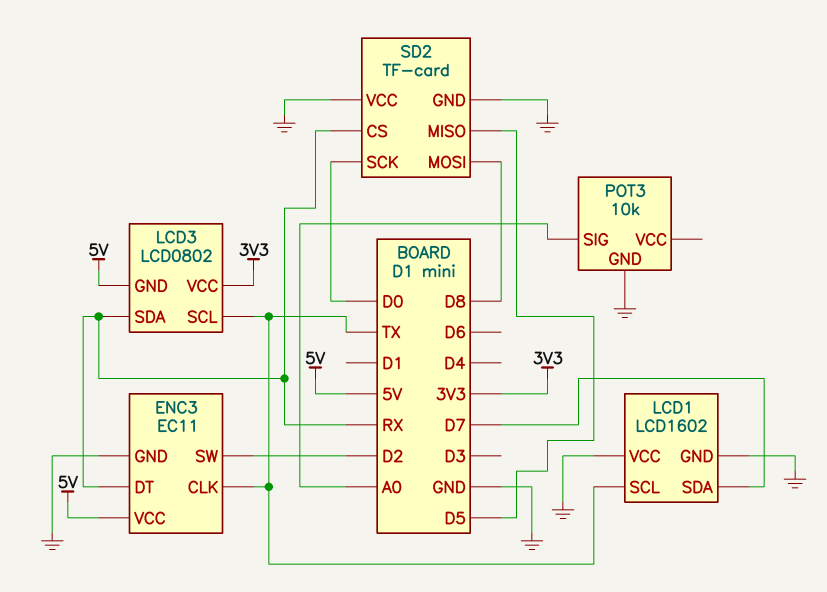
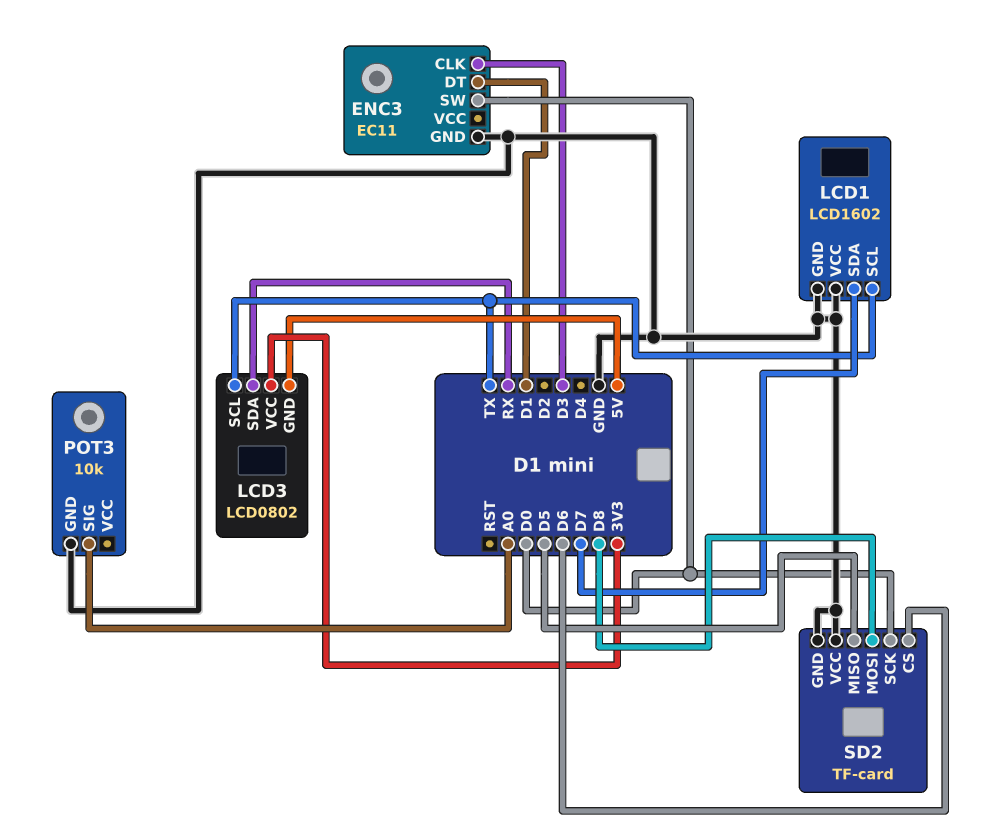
ENC3 pin CLK: TX -> D3
ENC3 pin DT: RX -> D1
ENC3 pin SW: D2 -> D0
ENC3 pin VCC: 5V -> none
SD2 pin CS: RX -> D6

